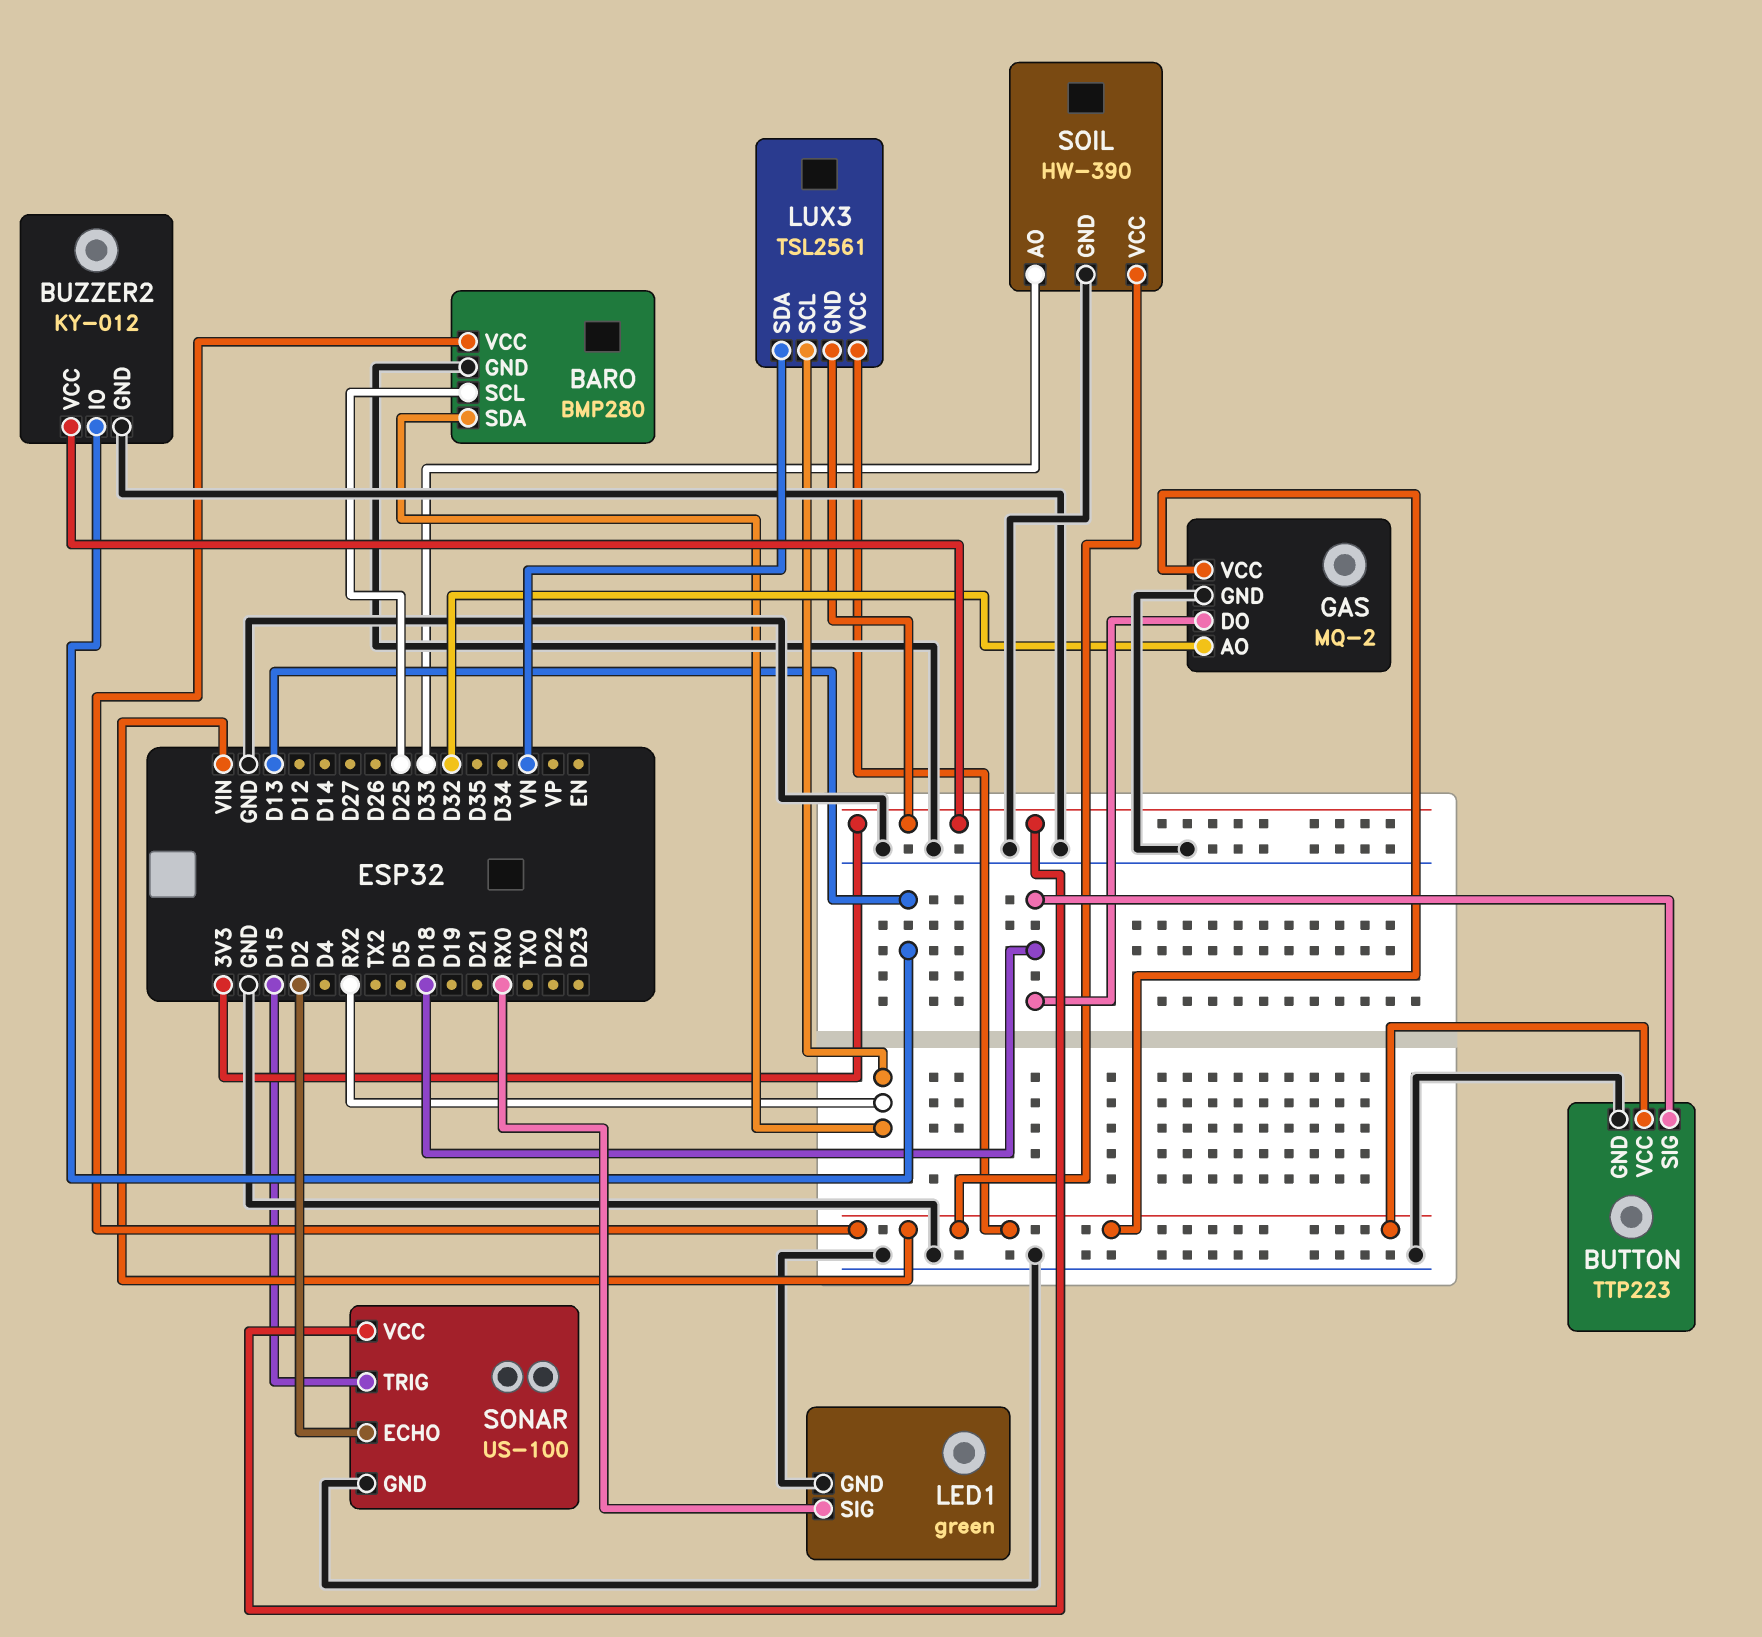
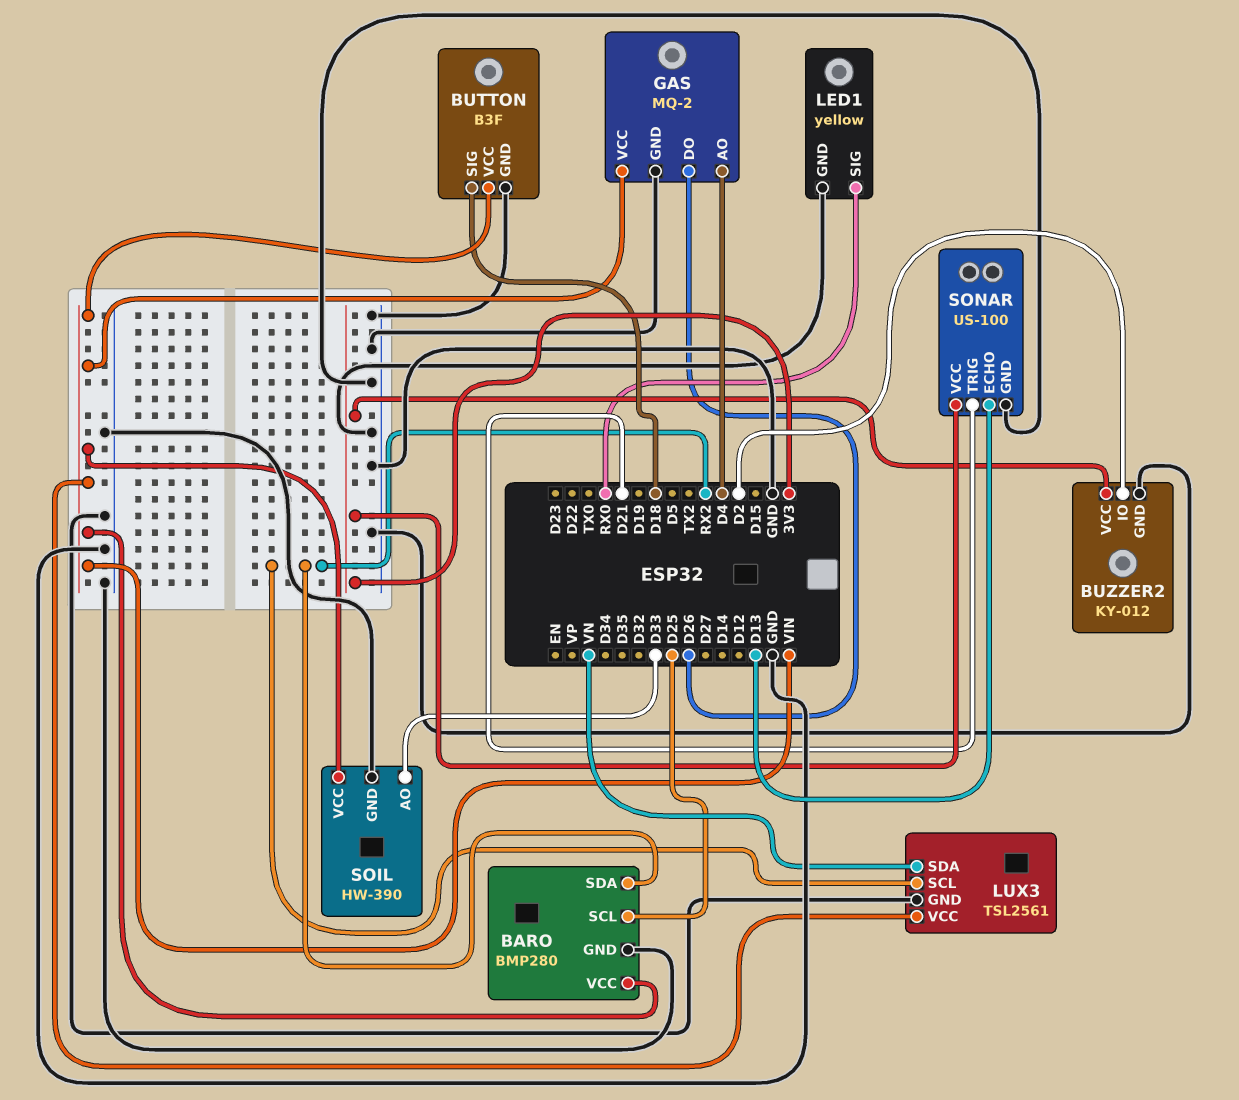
BUTTON: TTP223 -> B3F
BUZZER2 pin IO: D13 -> D2
GAS pin AO: D32 -> D4
GAS pin DO: D18 -> D26
LED1: green -> yellow
LUX3 pin GND: 3V3 -> GND
SONAR pin ECHO: D2 -> D13
SONAR pin TRIG: D15 -> D21

